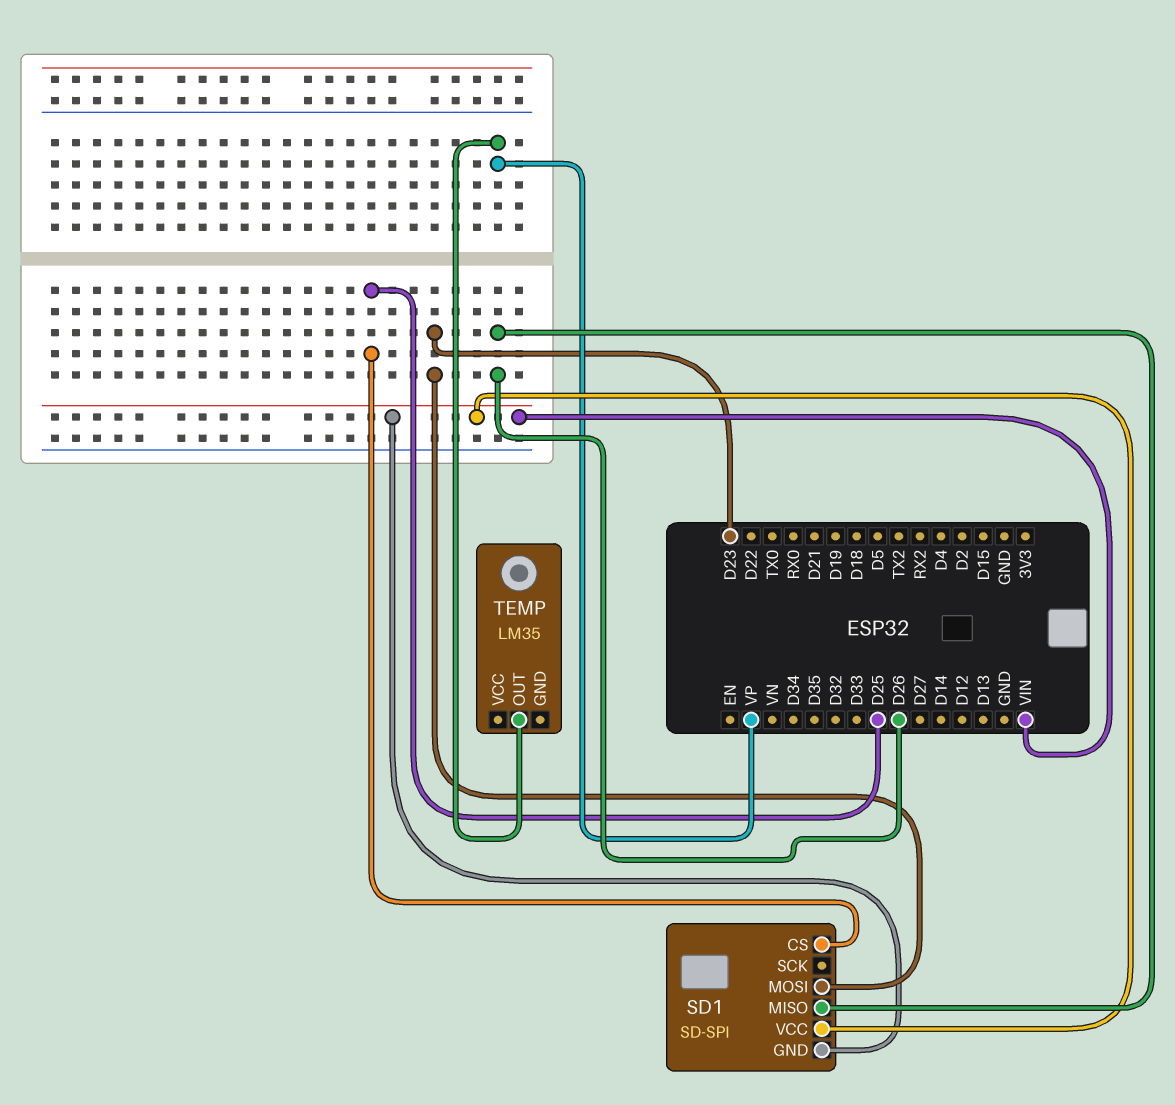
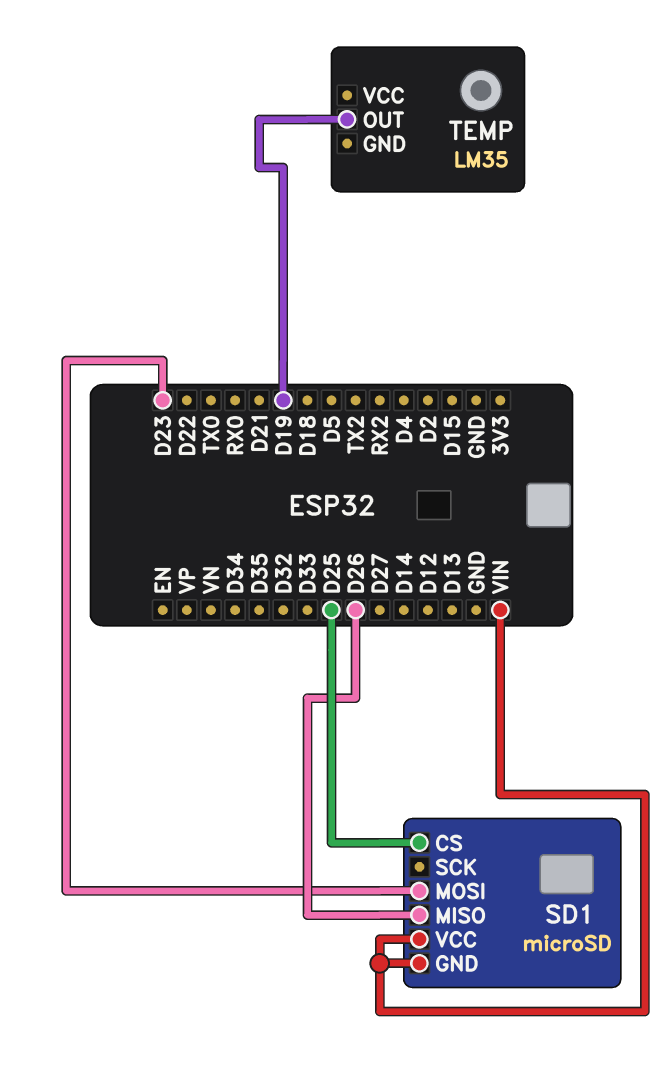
SD1: SD-SPI -> microSD
TEMP pin OUT: VP -> D19

